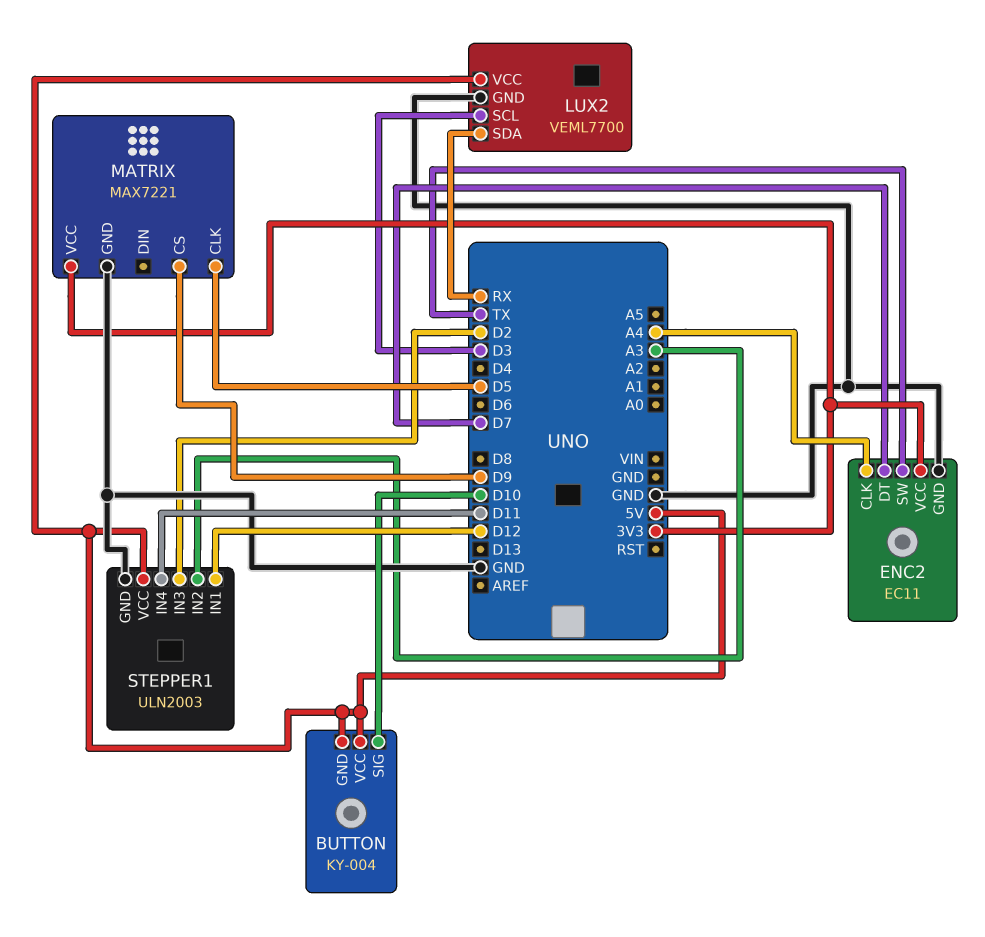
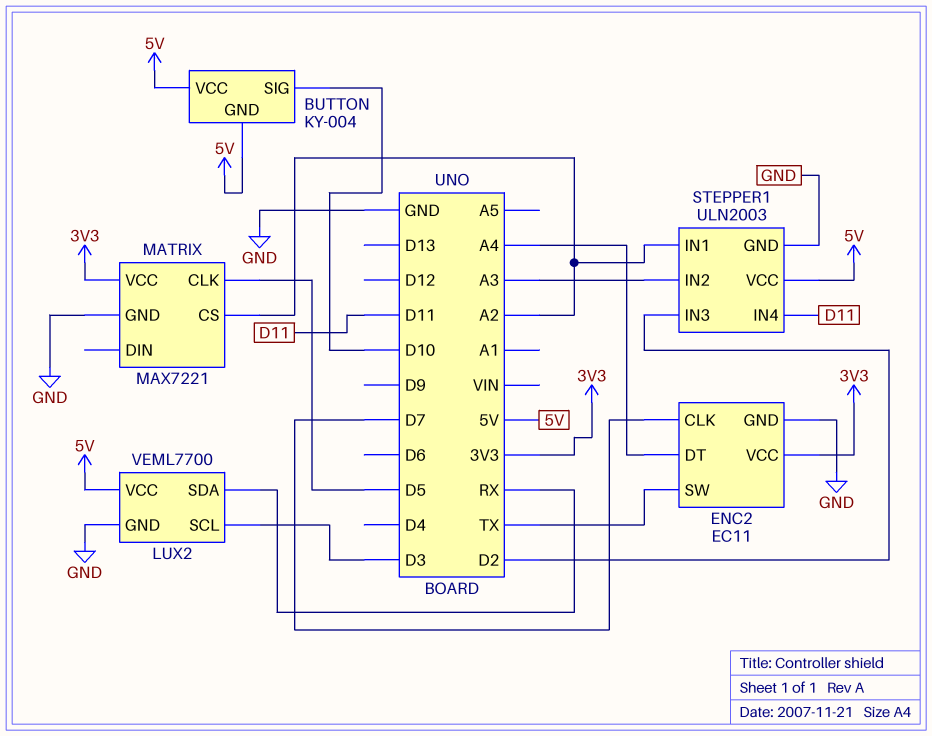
ENC2 pin CLK: A4 -> D7
ENC2 pin DT: D7 -> A4
MATRIX pin CS: D9 -> A2
STEPPER1 pin IN1: D12 -> A2

